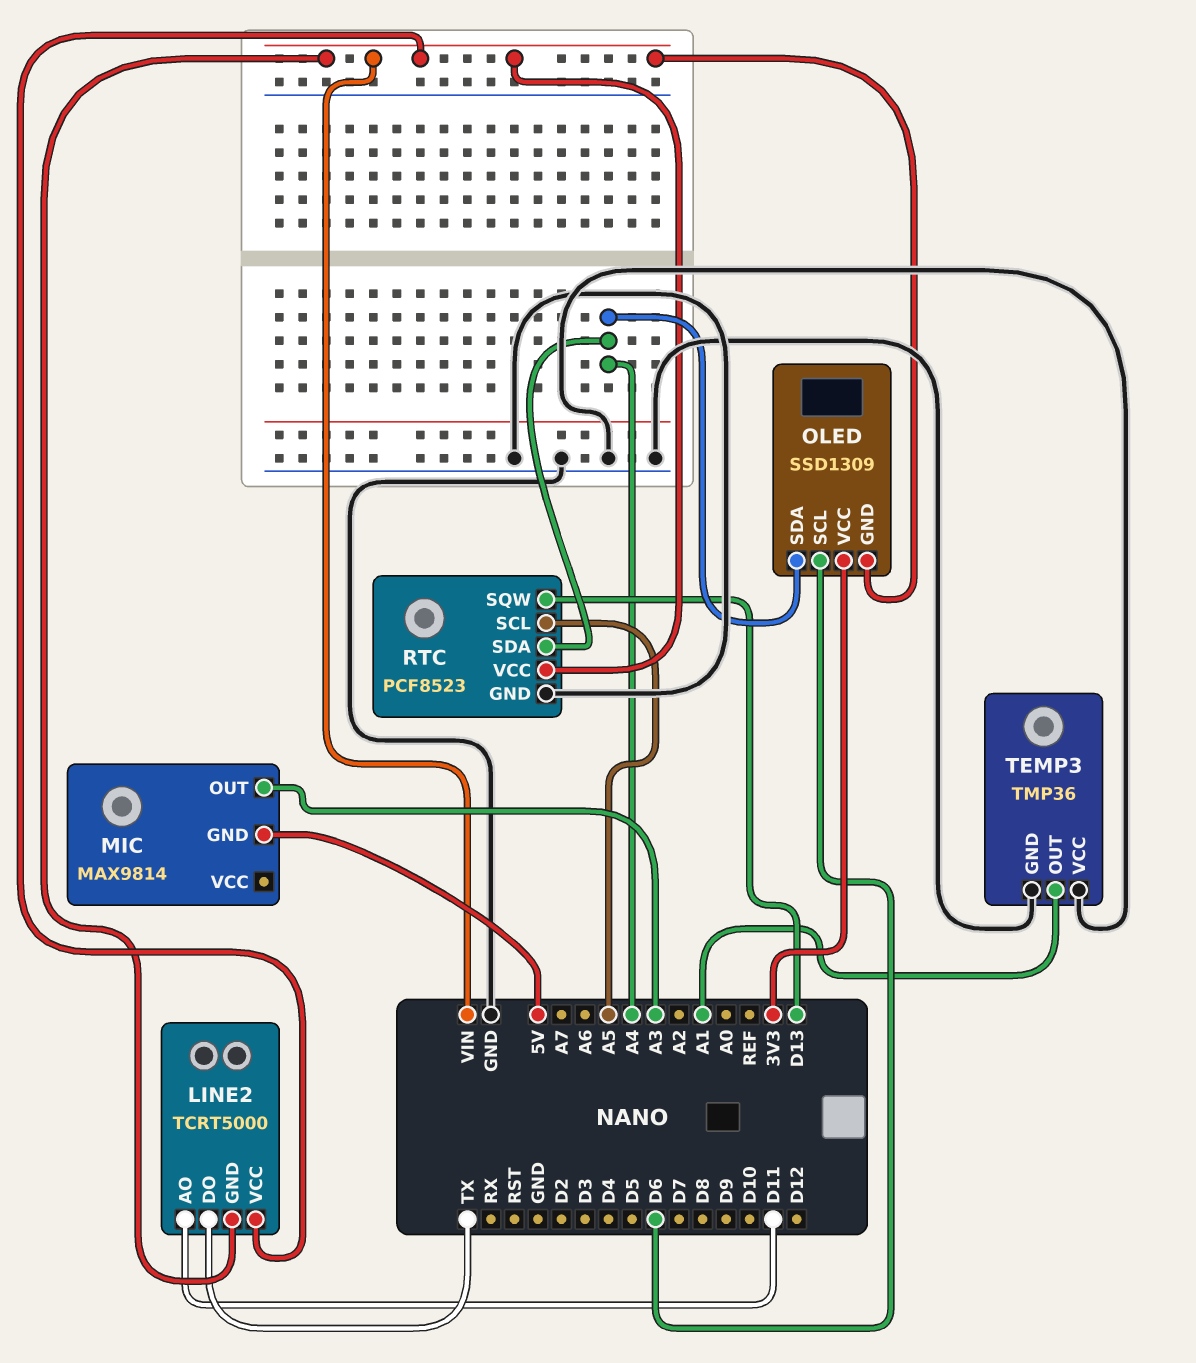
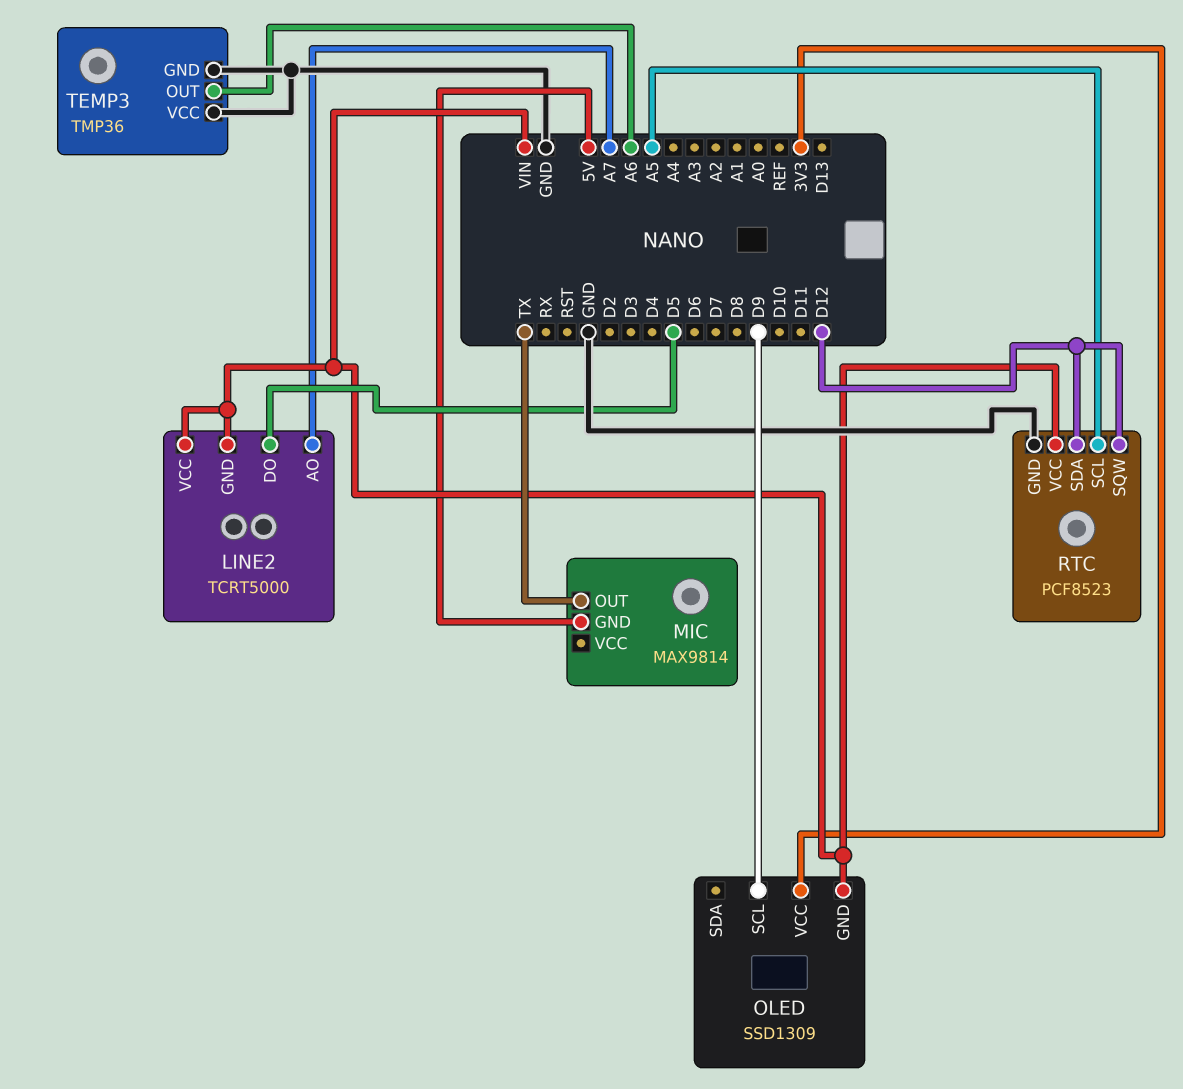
LINE2 pin AO: D11 -> A7
LINE2 pin DO: TX -> D5
MIC pin OUT: A3 -> TX
OLED pin SCL: D6 -> D9
OLED pin SDA: A4 -> none
RTC pin SDA: A4 -> D12
RTC pin SQW: D13 -> D12
TEMP3 pin OUT: A1 -> A6

